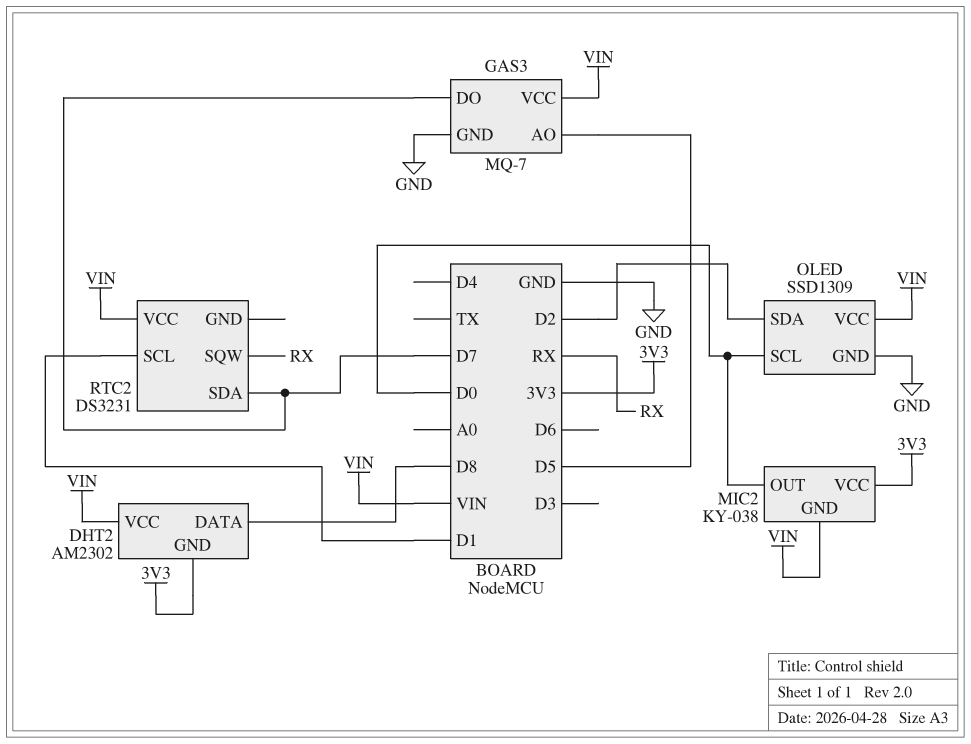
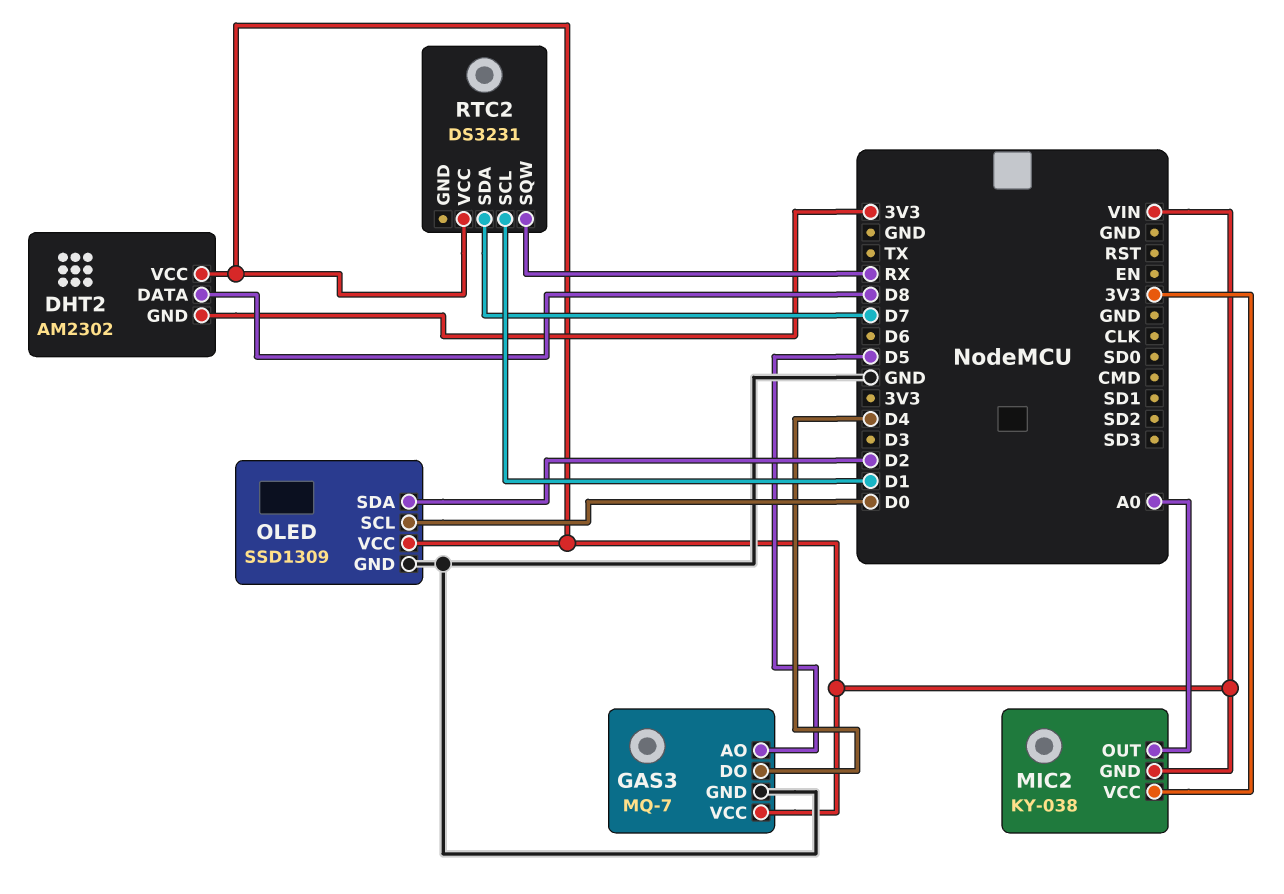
GAS3 pin DO: D7 -> D4
MIC2 pin OUT: D0 -> A0

